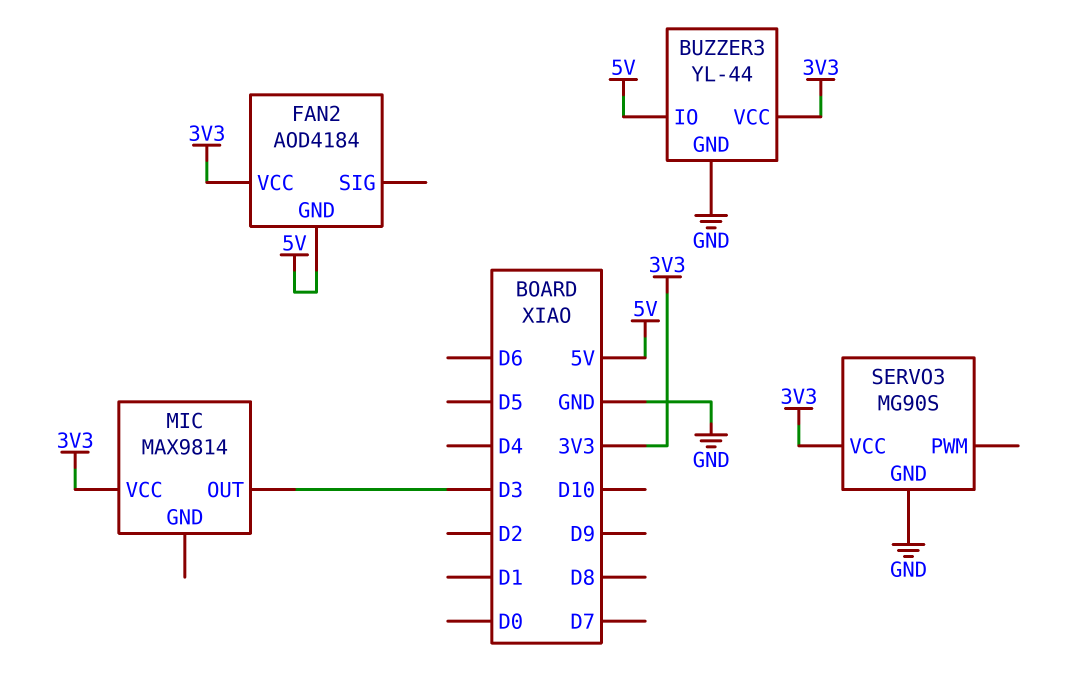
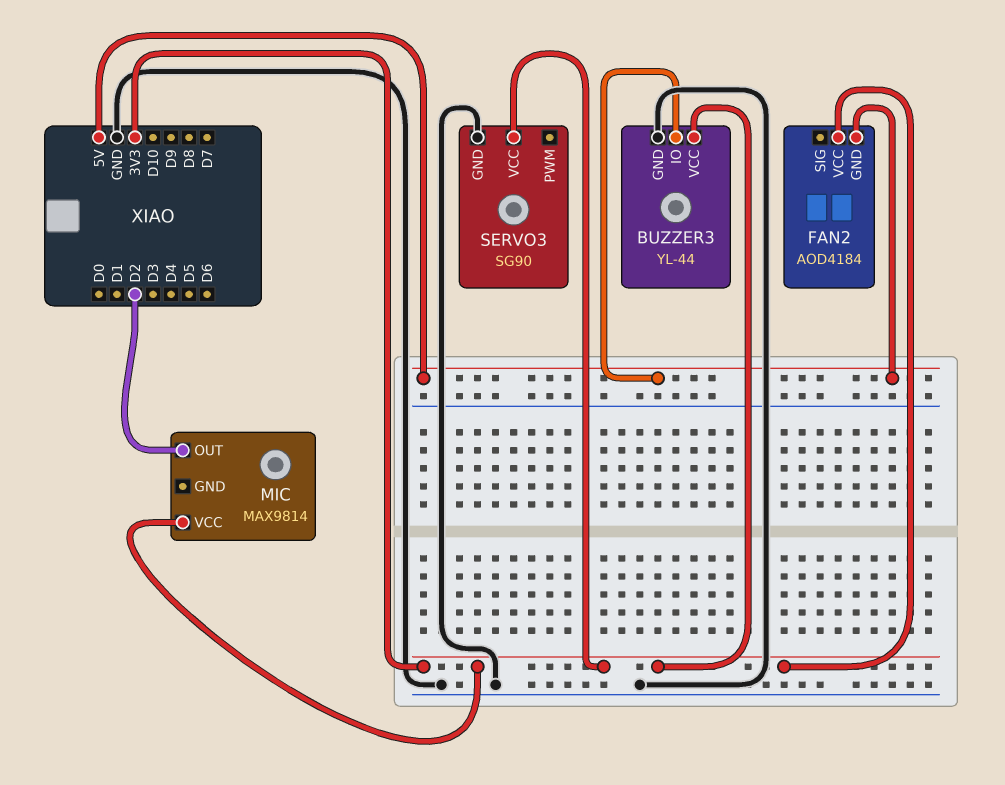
MIC pin OUT: D3 -> D2
SERVO3: MG90S -> SG90

